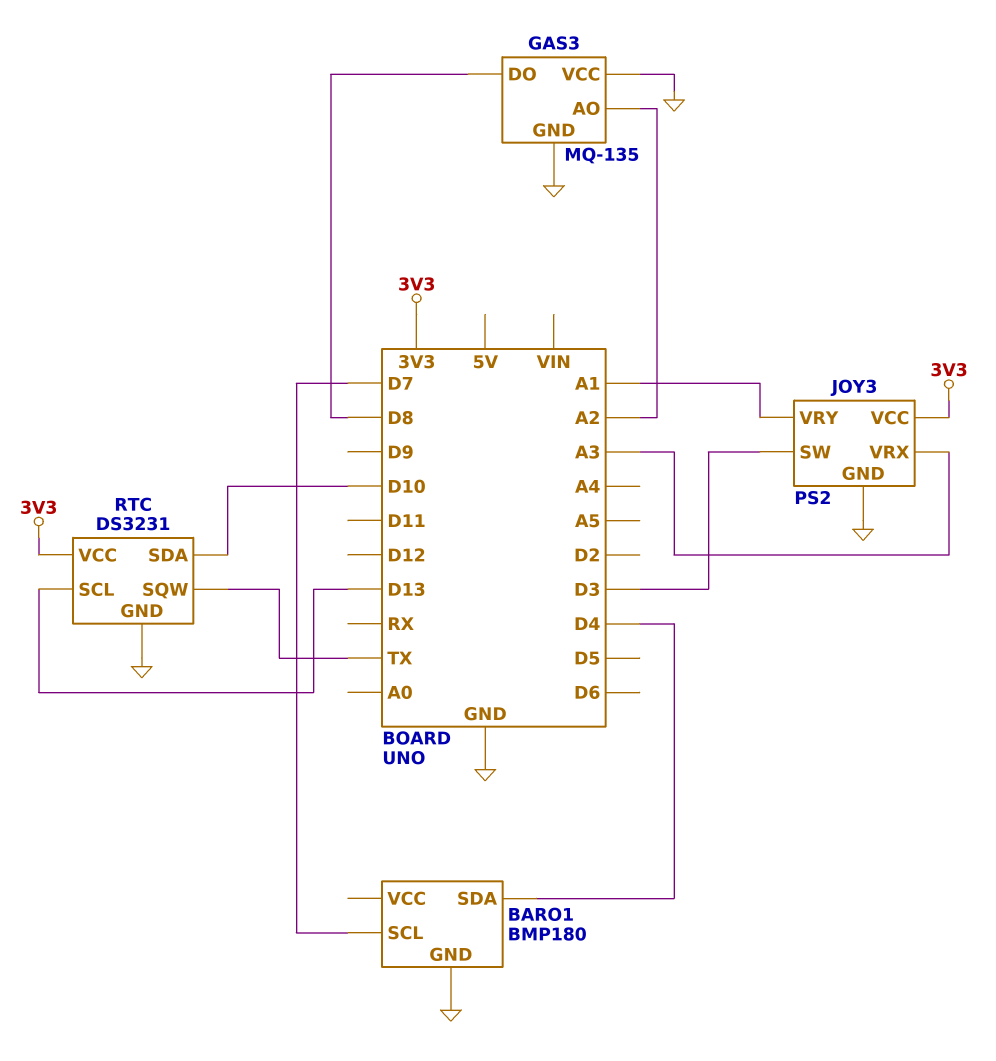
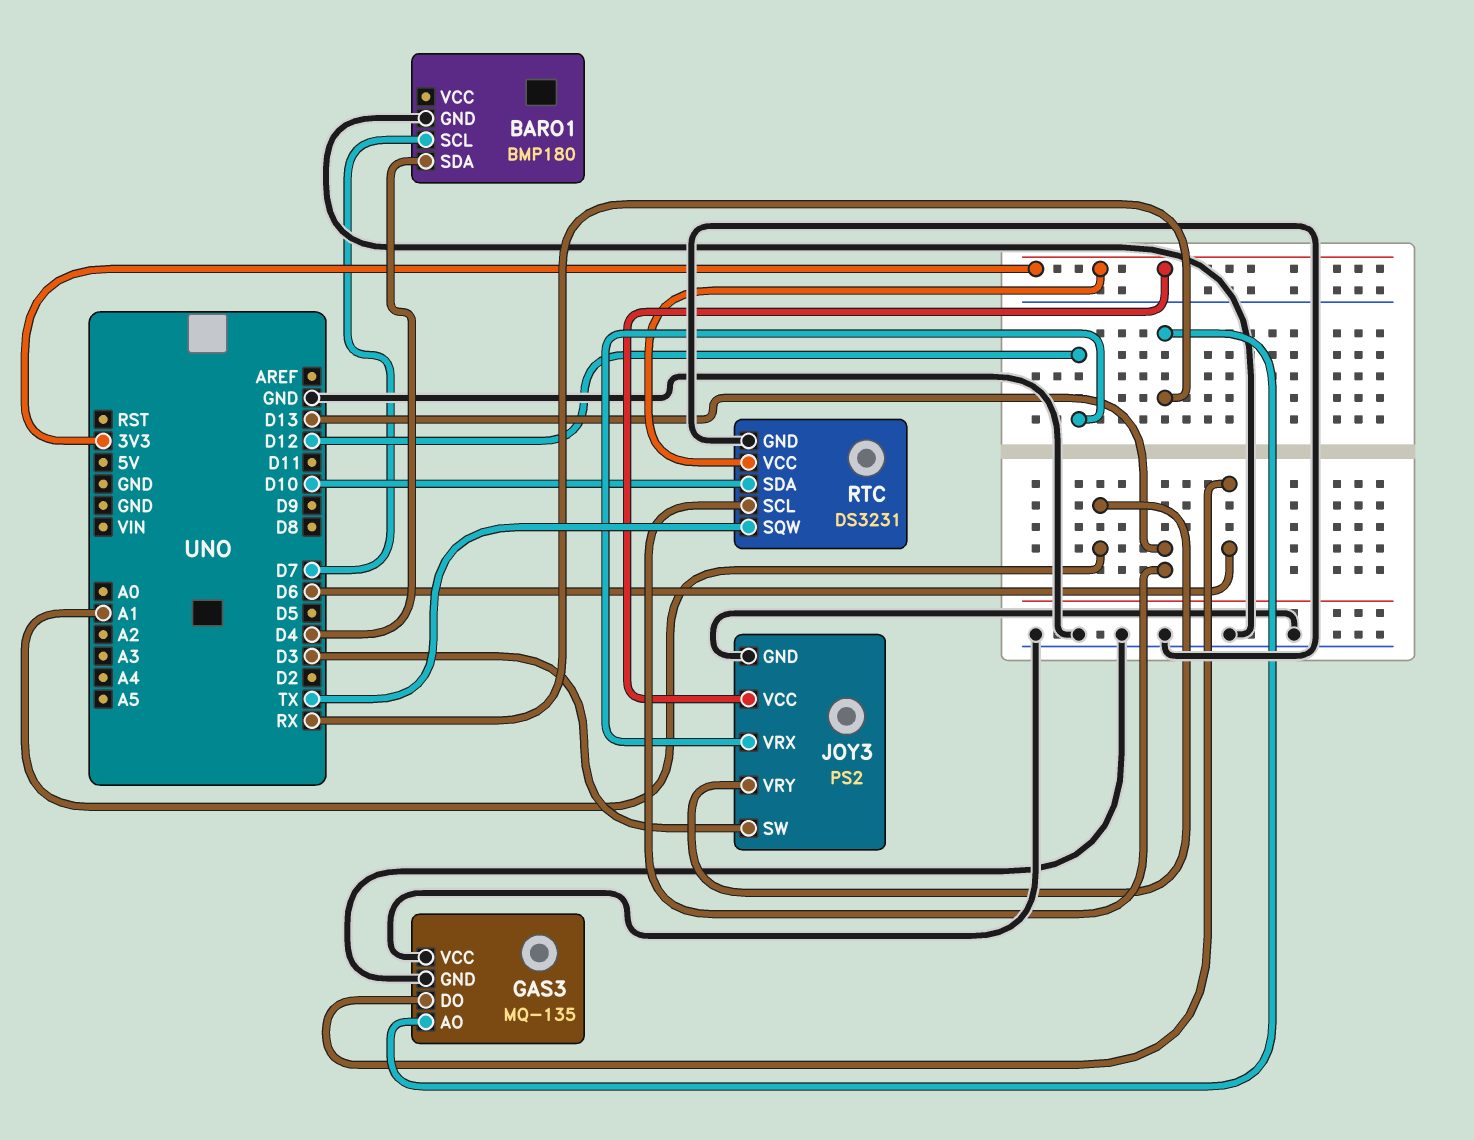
GAS3 pin AO: A2 -> RX
GAS3 pin DO: D8 -> D6
JOY3 pin VRX: A3 -> D12

